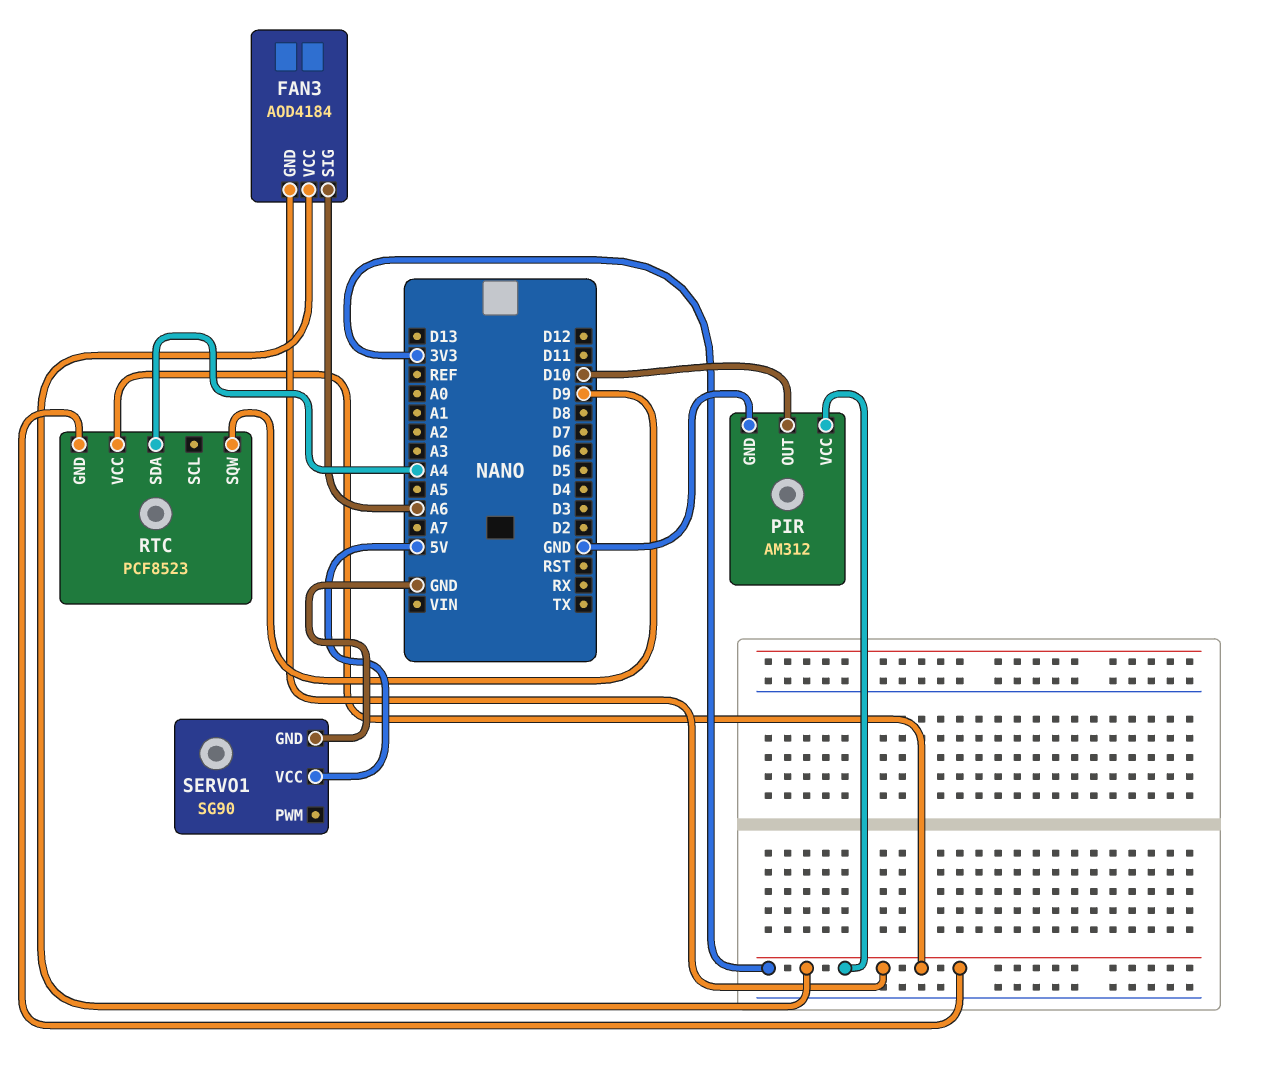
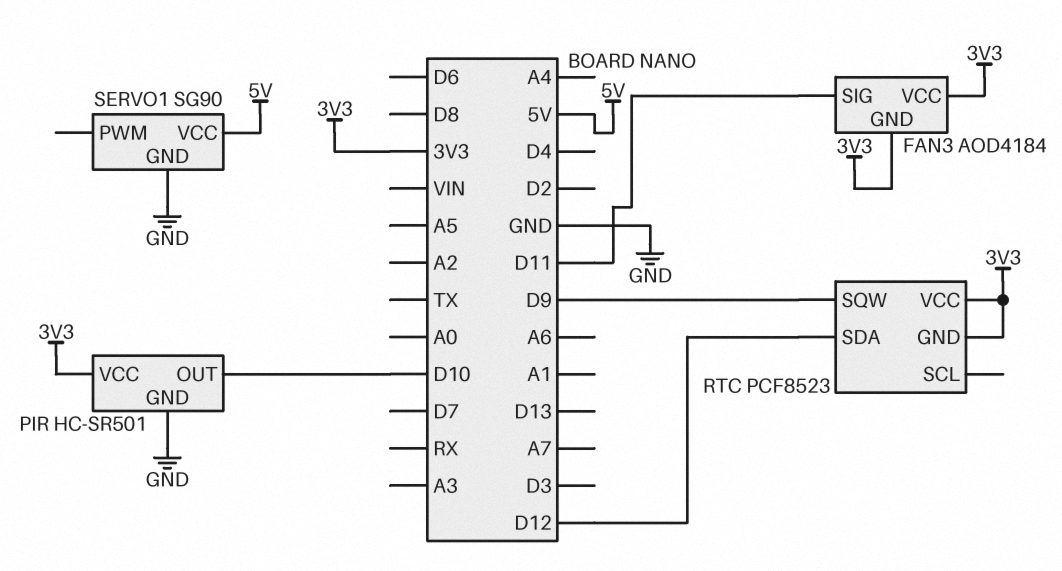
FAN3 pin SIG: A6 -> D11
PIR: AM312 -> HC-SR501
RTC pin SDA: A4 -> D12

